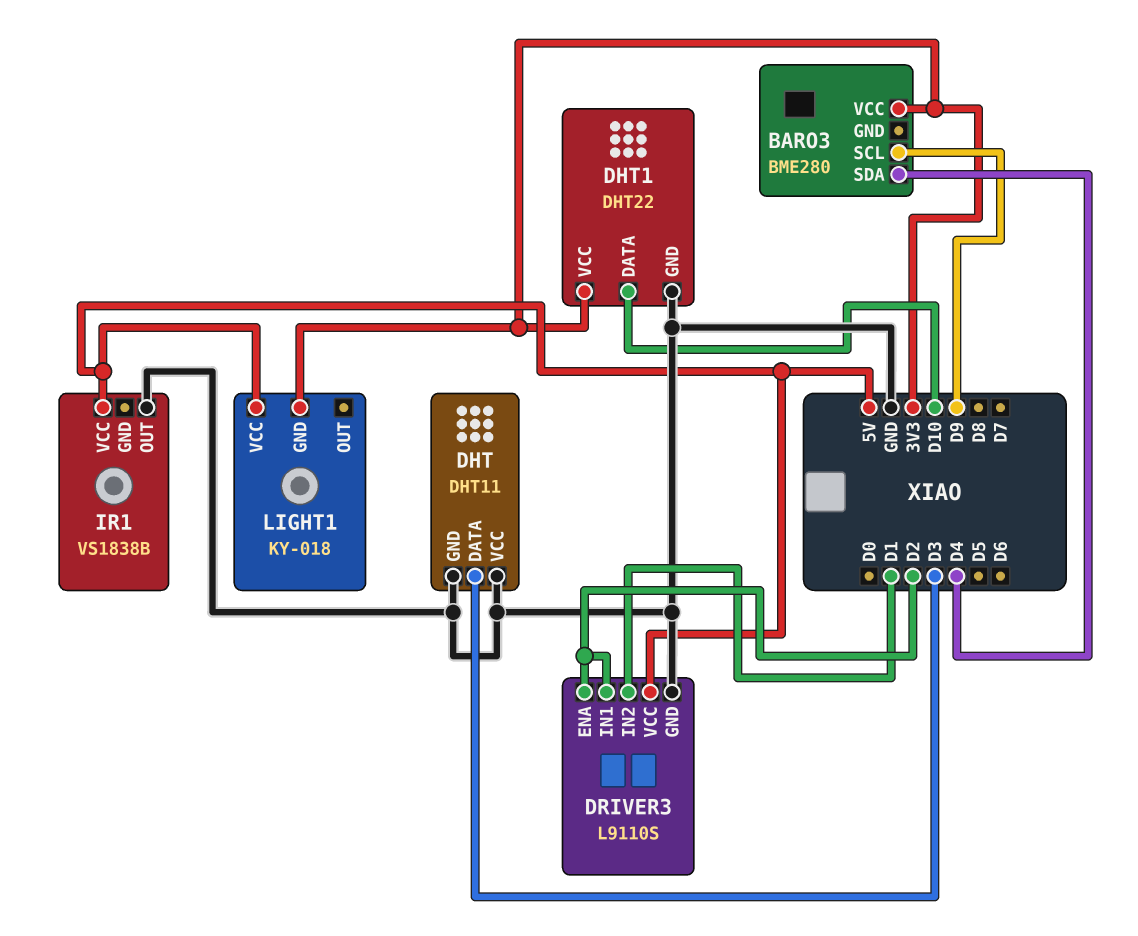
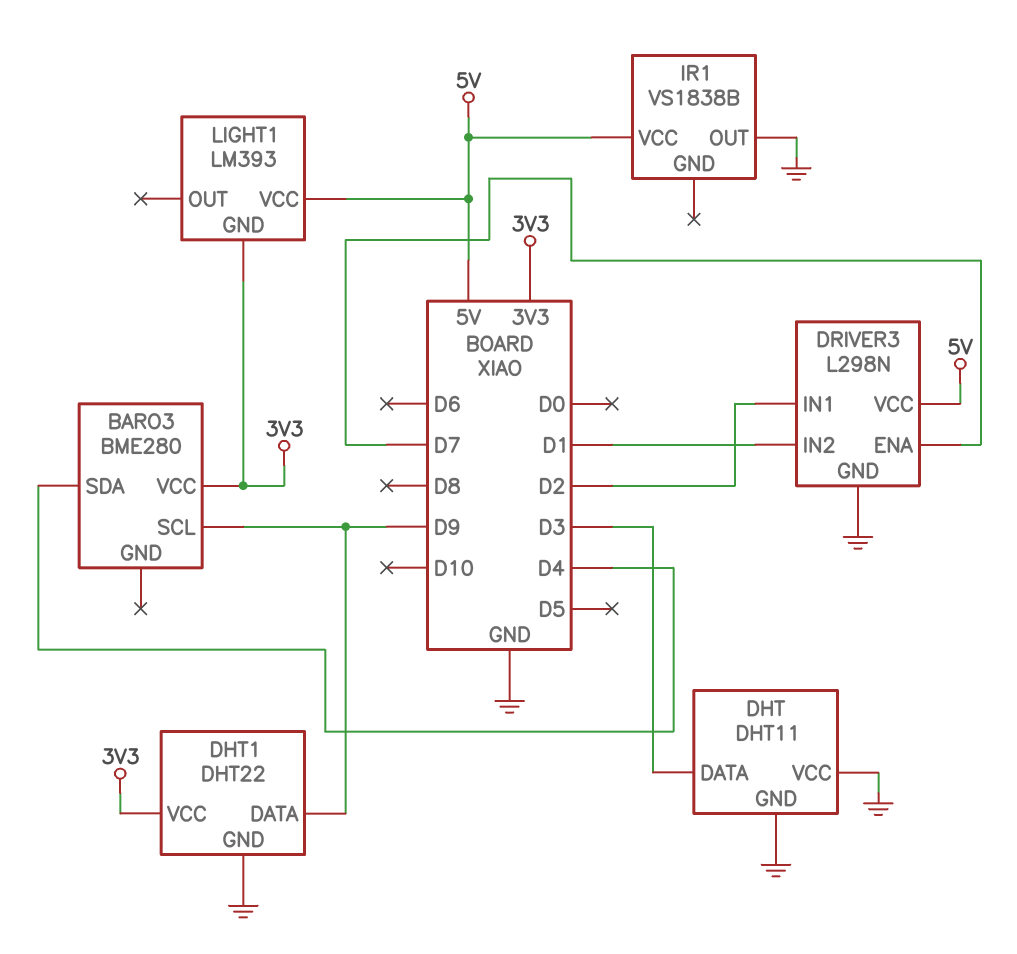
DHT1 pin DATA: D10 -> D9
DRIVER3: L9110S -> L298N
DRIVER3 pin ENA: D2 -> D7
LIGHT1: KY-018 -> LM393

